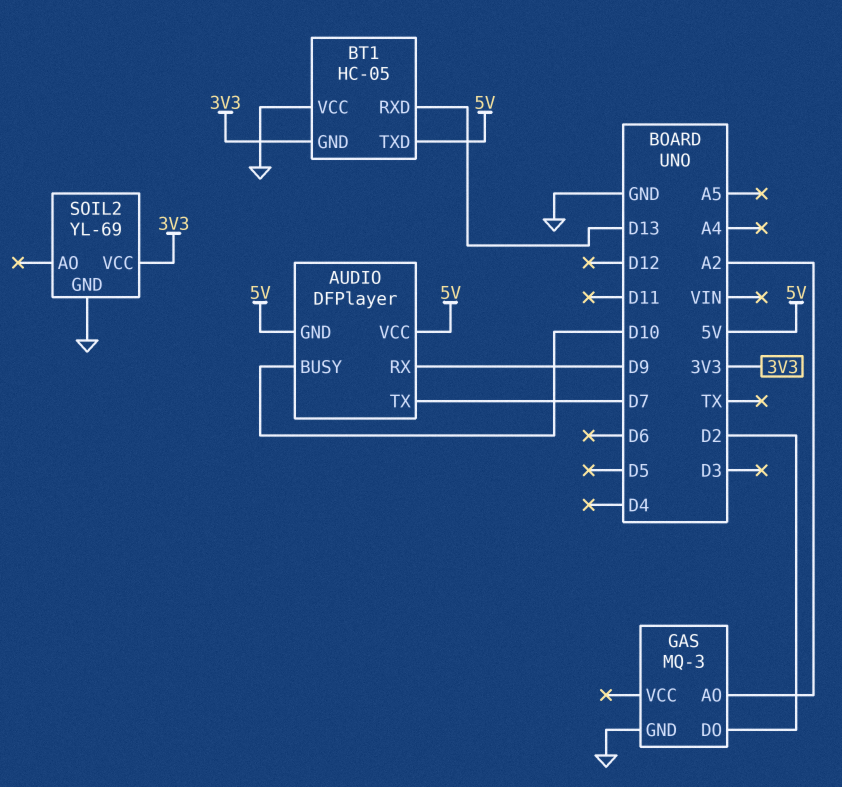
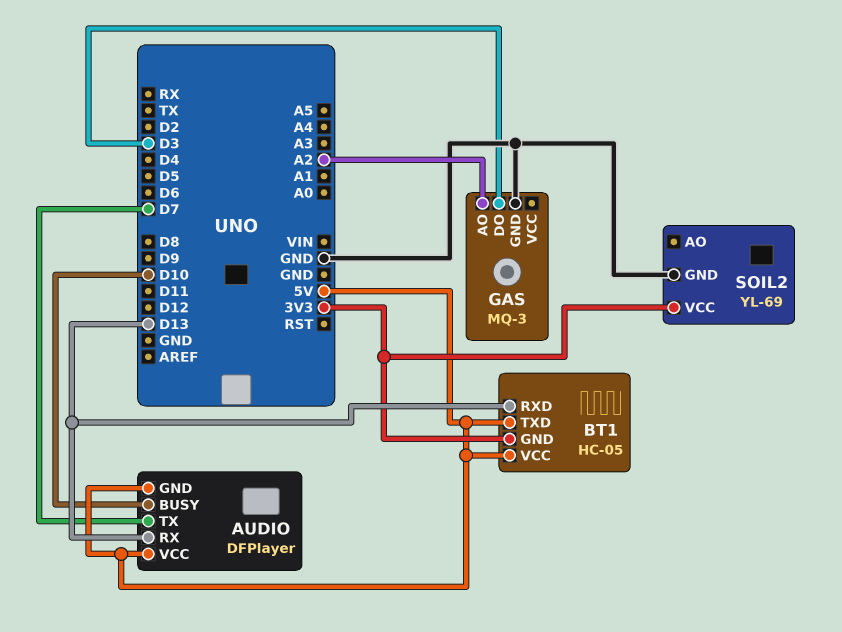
AUDIO pin RX: D9 -> D13
BT1 pin VCC: GND -> 5V
GAS pin DO: D2 -> D3

